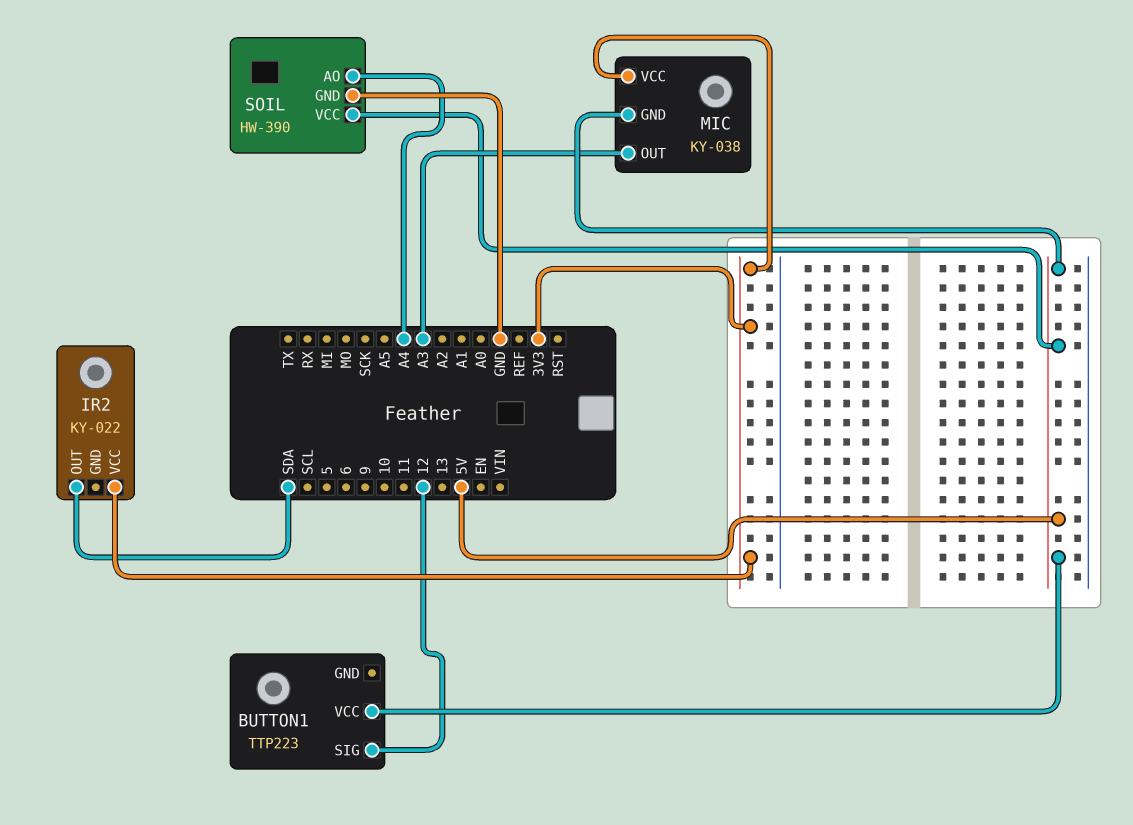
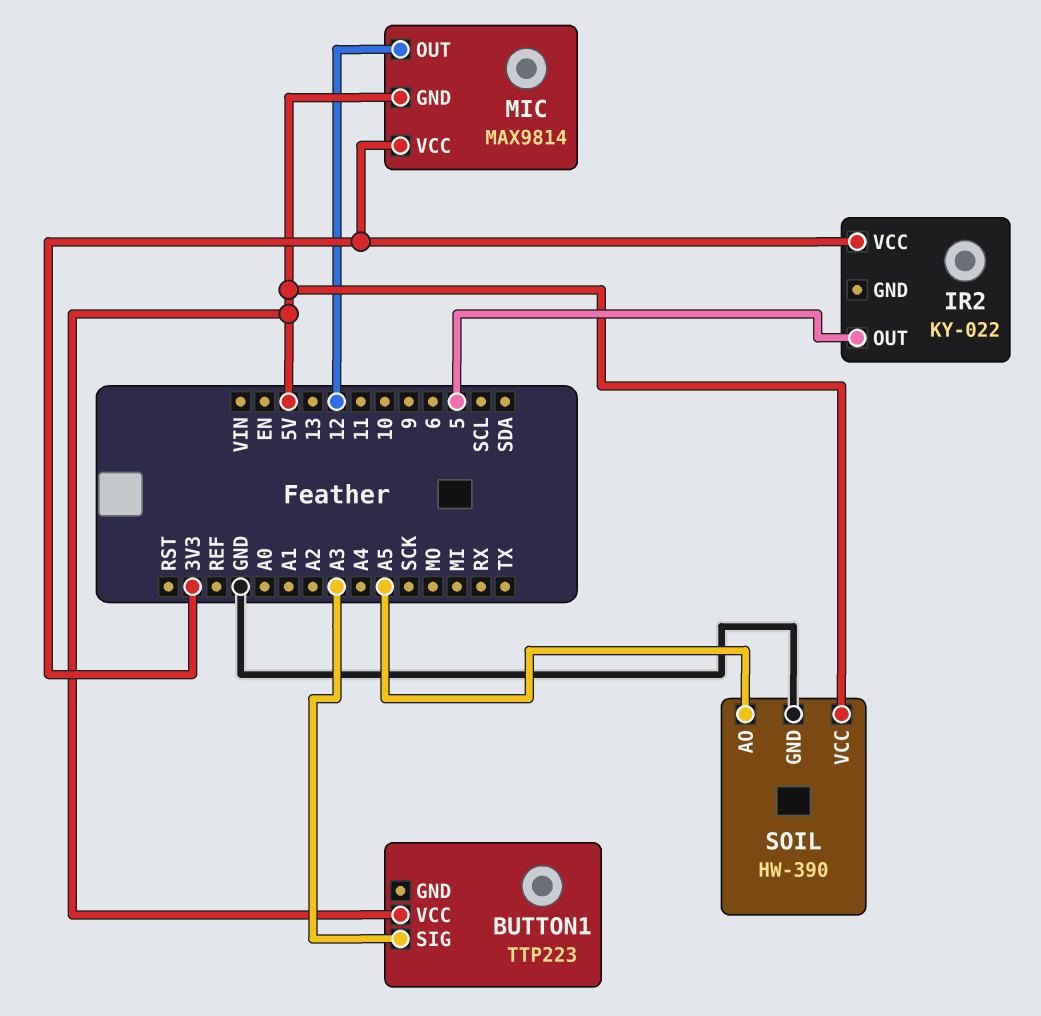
BUTTON1 pin SIG: 12 -> A3
IR2 pin OUT: SDA -> 5
MIC: KY-038 -> MAX9814
MIC pin OUT: A3 -> 12
SOIL pin AO: A4 -> A5

